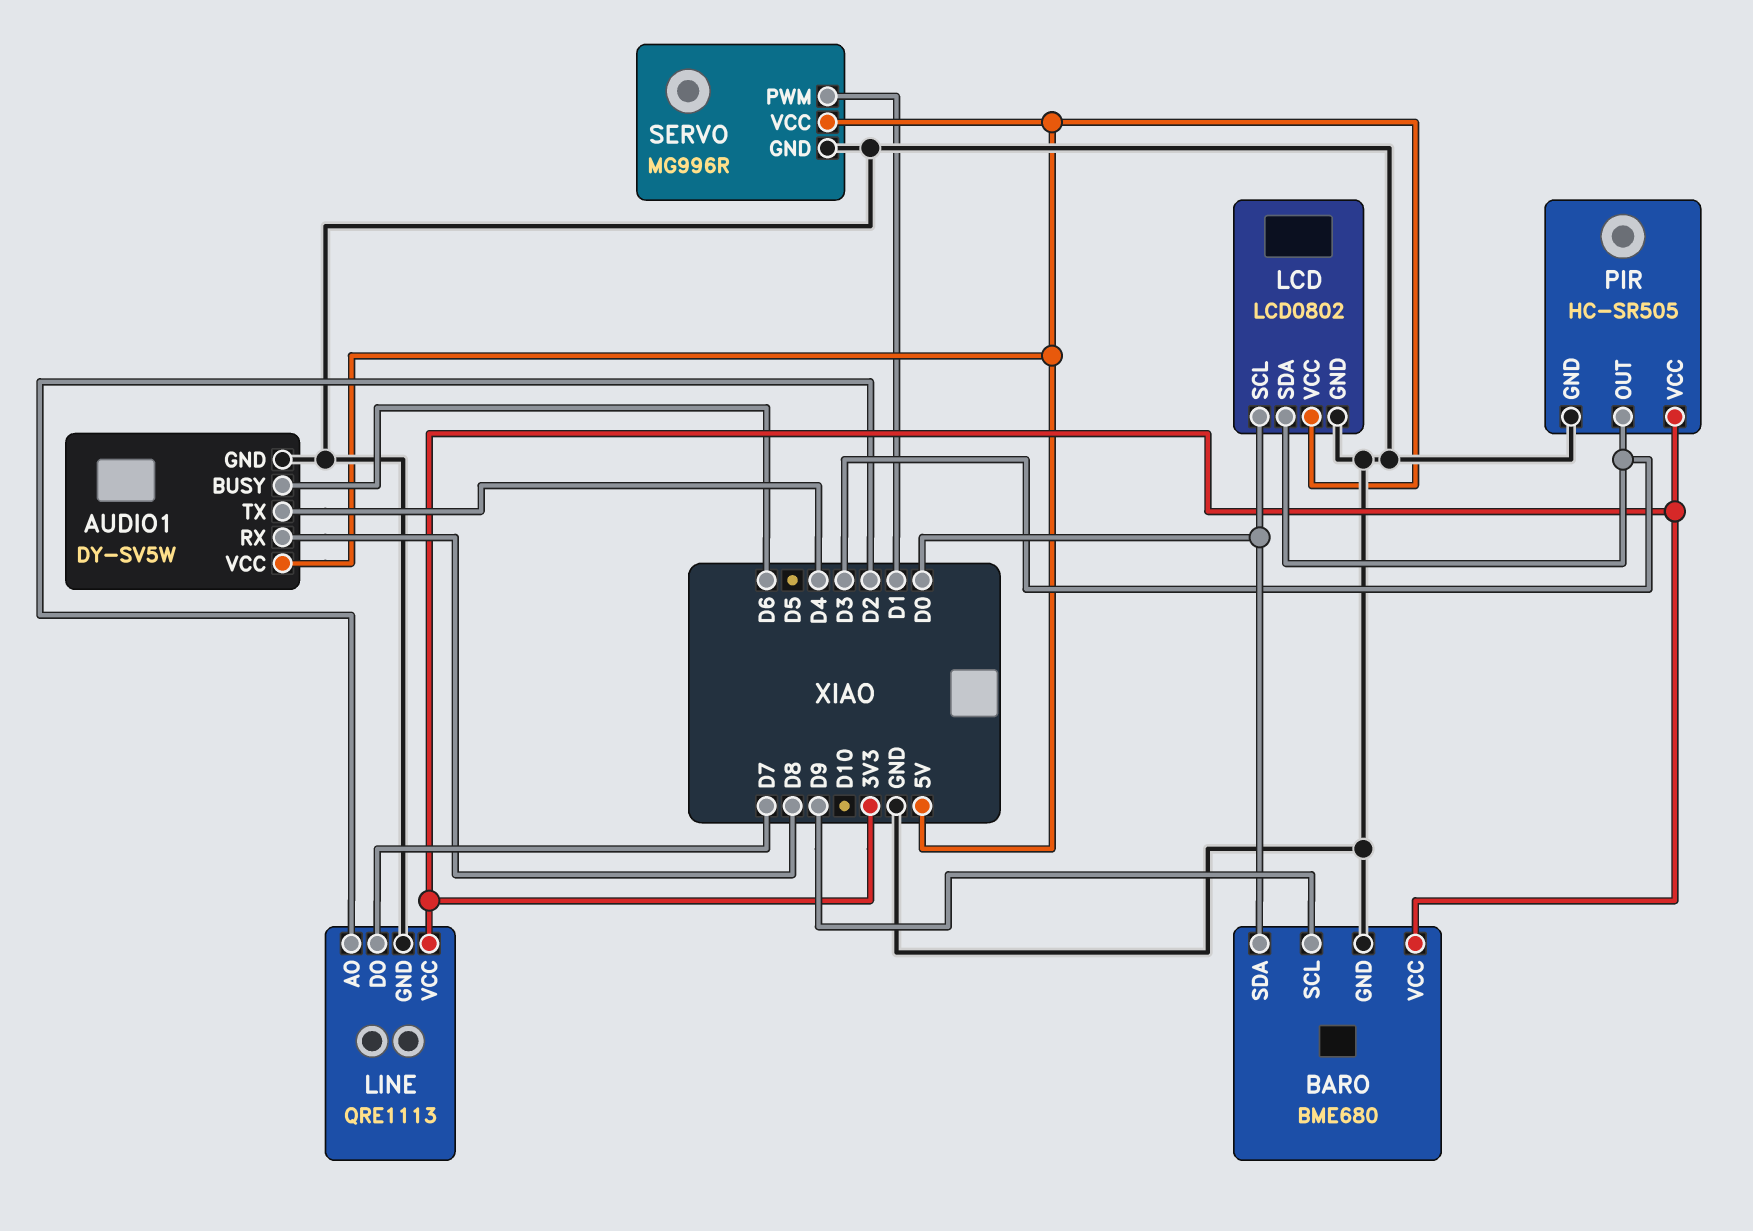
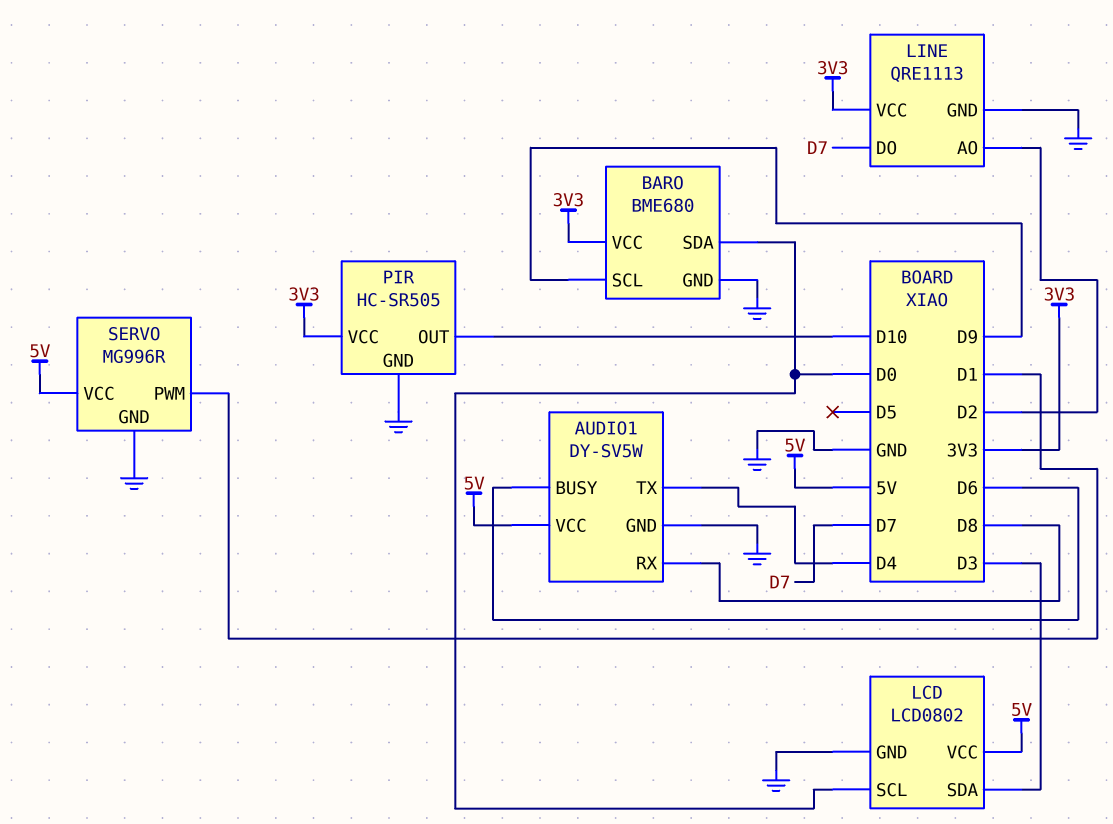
PIR pin OUT: D3 -> D10

